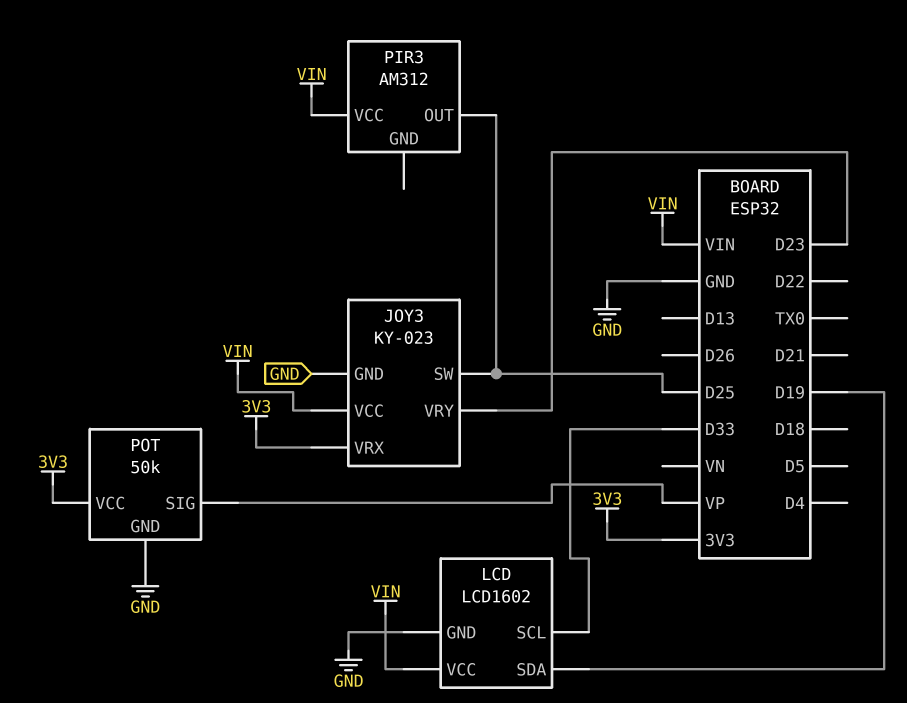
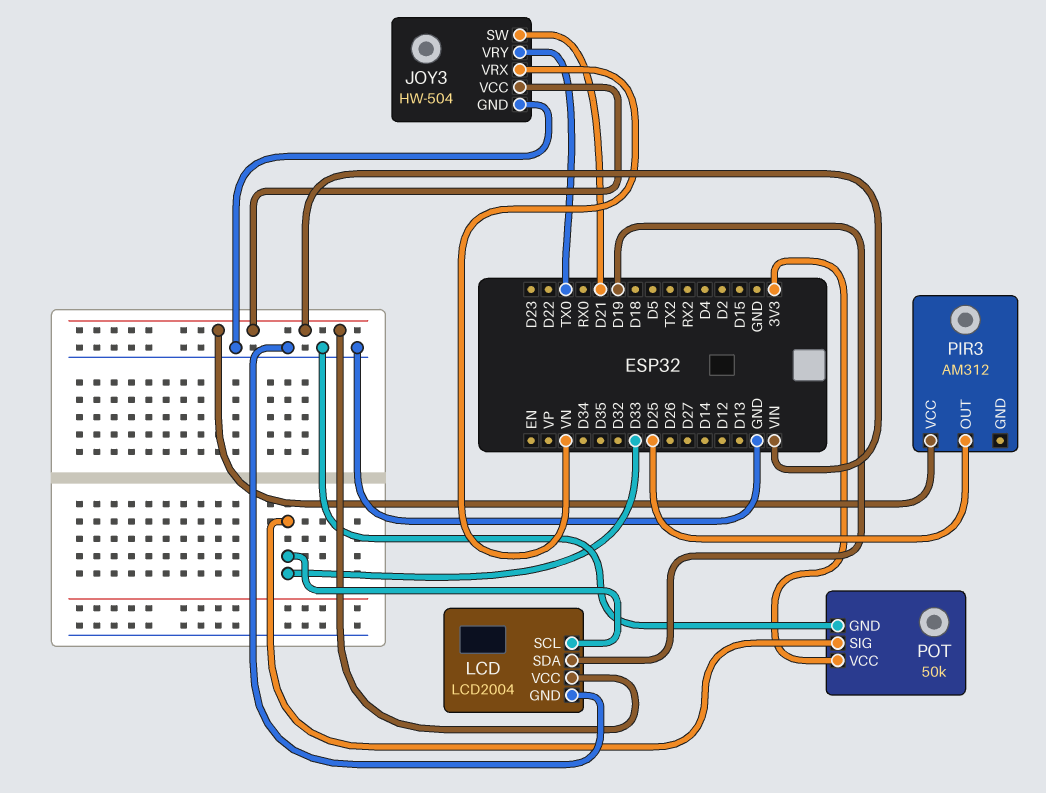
JOY3: KY-023 -> HW-504
JOY3 pin SW: D25 -> D21
JOY3 pin VRX: 3V3 -> VN
JOY3 pin VRY: D23 -> TX0
LCD: LCD1602 -> LCD2004
POT pin SIG: VP -> D33

